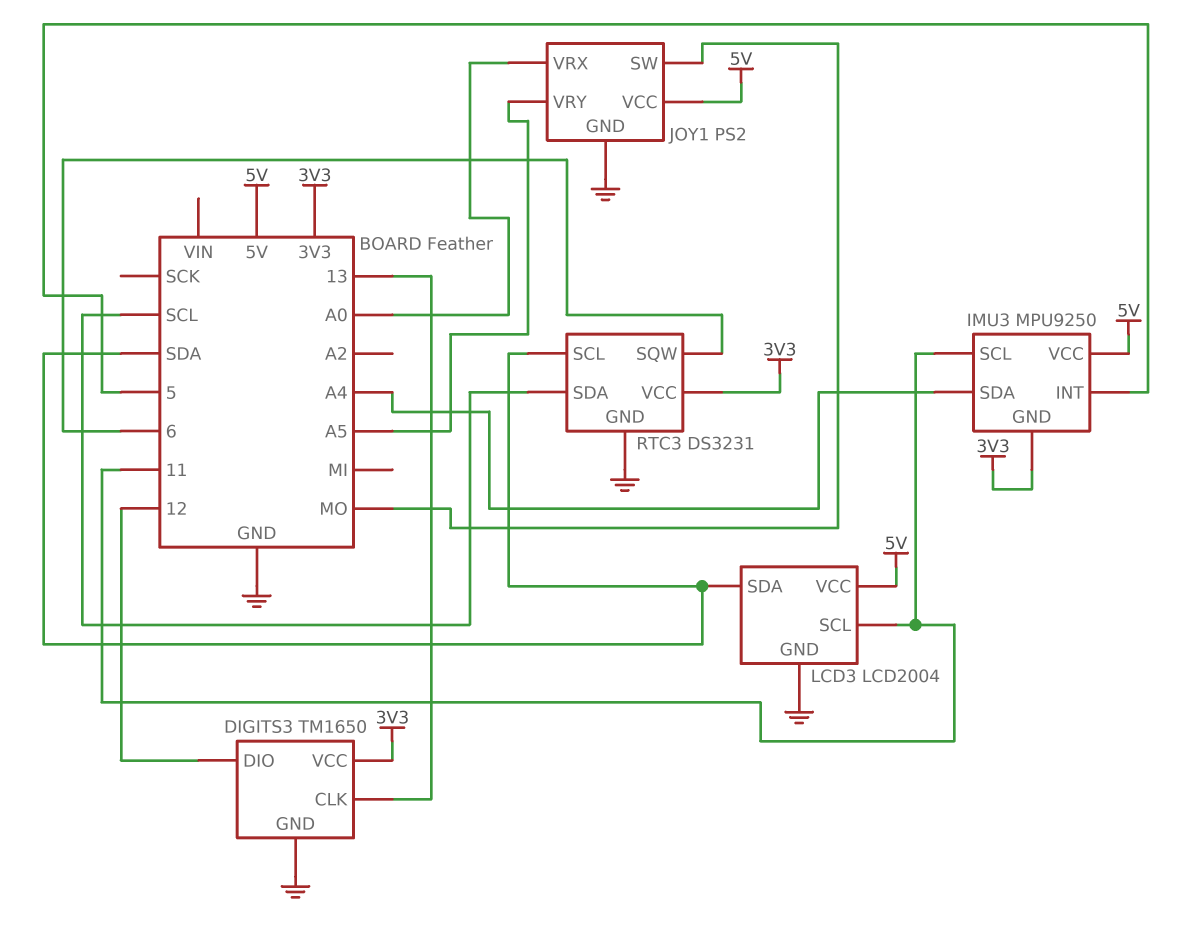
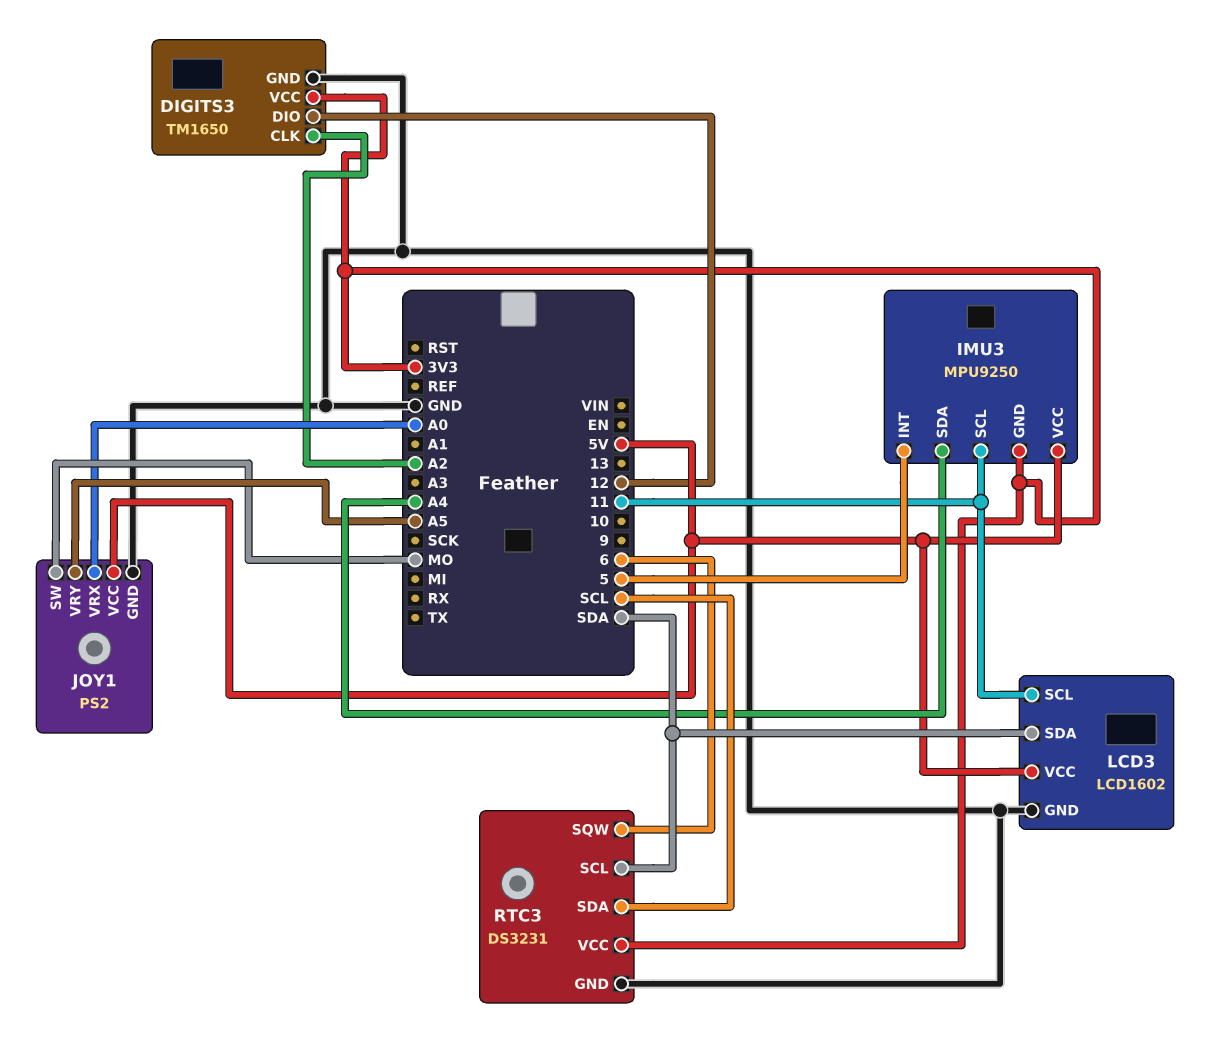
DIGITS3 pin CLK: 13 -> A2
LCD3: LCD2004 -> LCD1602

